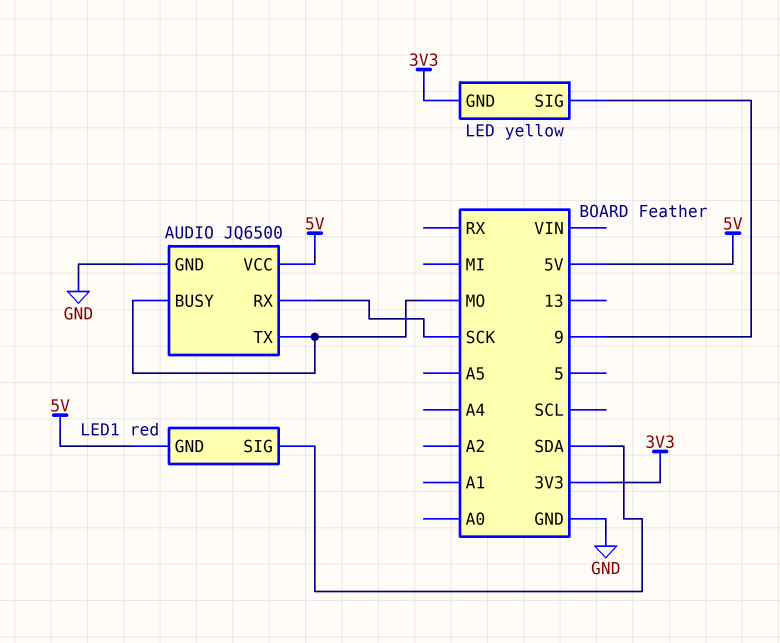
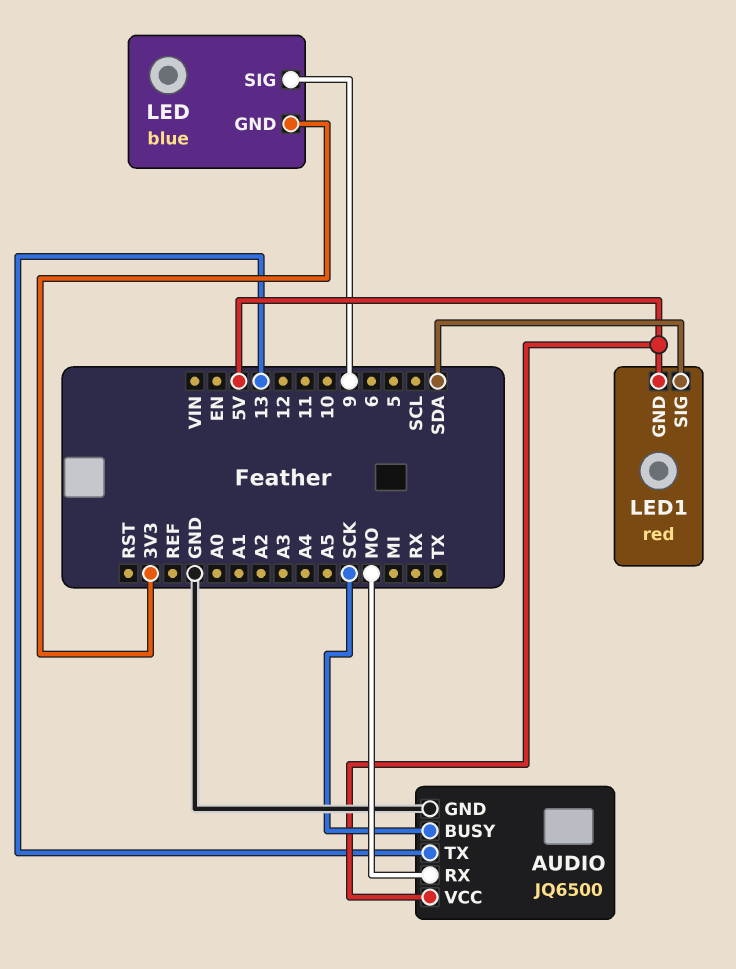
AUDIO pin BUSY: MO -> SCK
AUDIO pin RX: SCK -> MO
AUDIO pin TX: MO -> 13
LED: yellow -> blue

